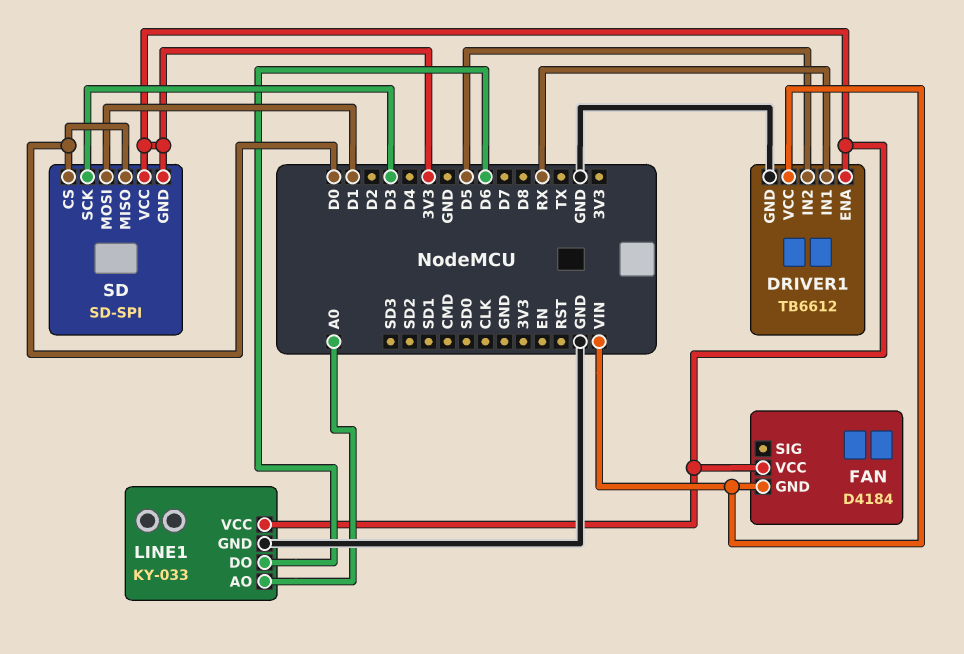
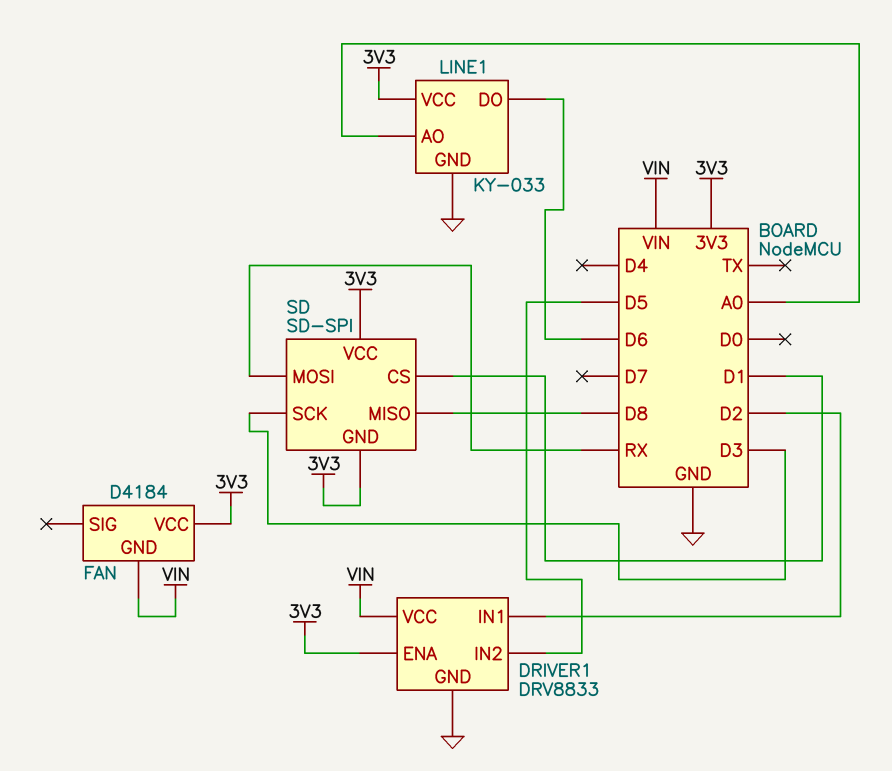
DRIVER1: TB6612 -> DRV8833
DRIVER1 pin IN1: RX -> D2
SD pin CS: D0 -> D1
SD pin MISO: D0 -> D8
SD pin MOSI: D1 -> RX

